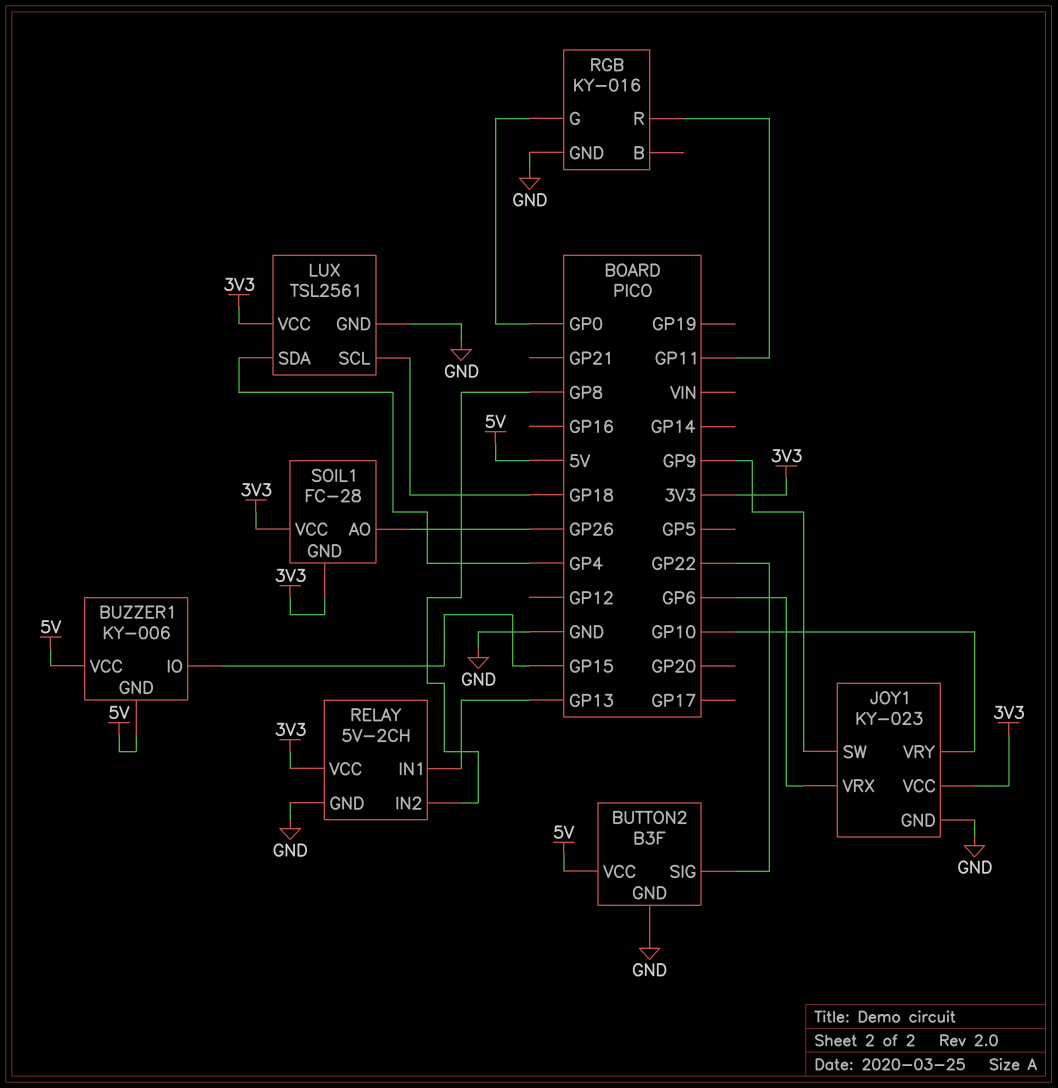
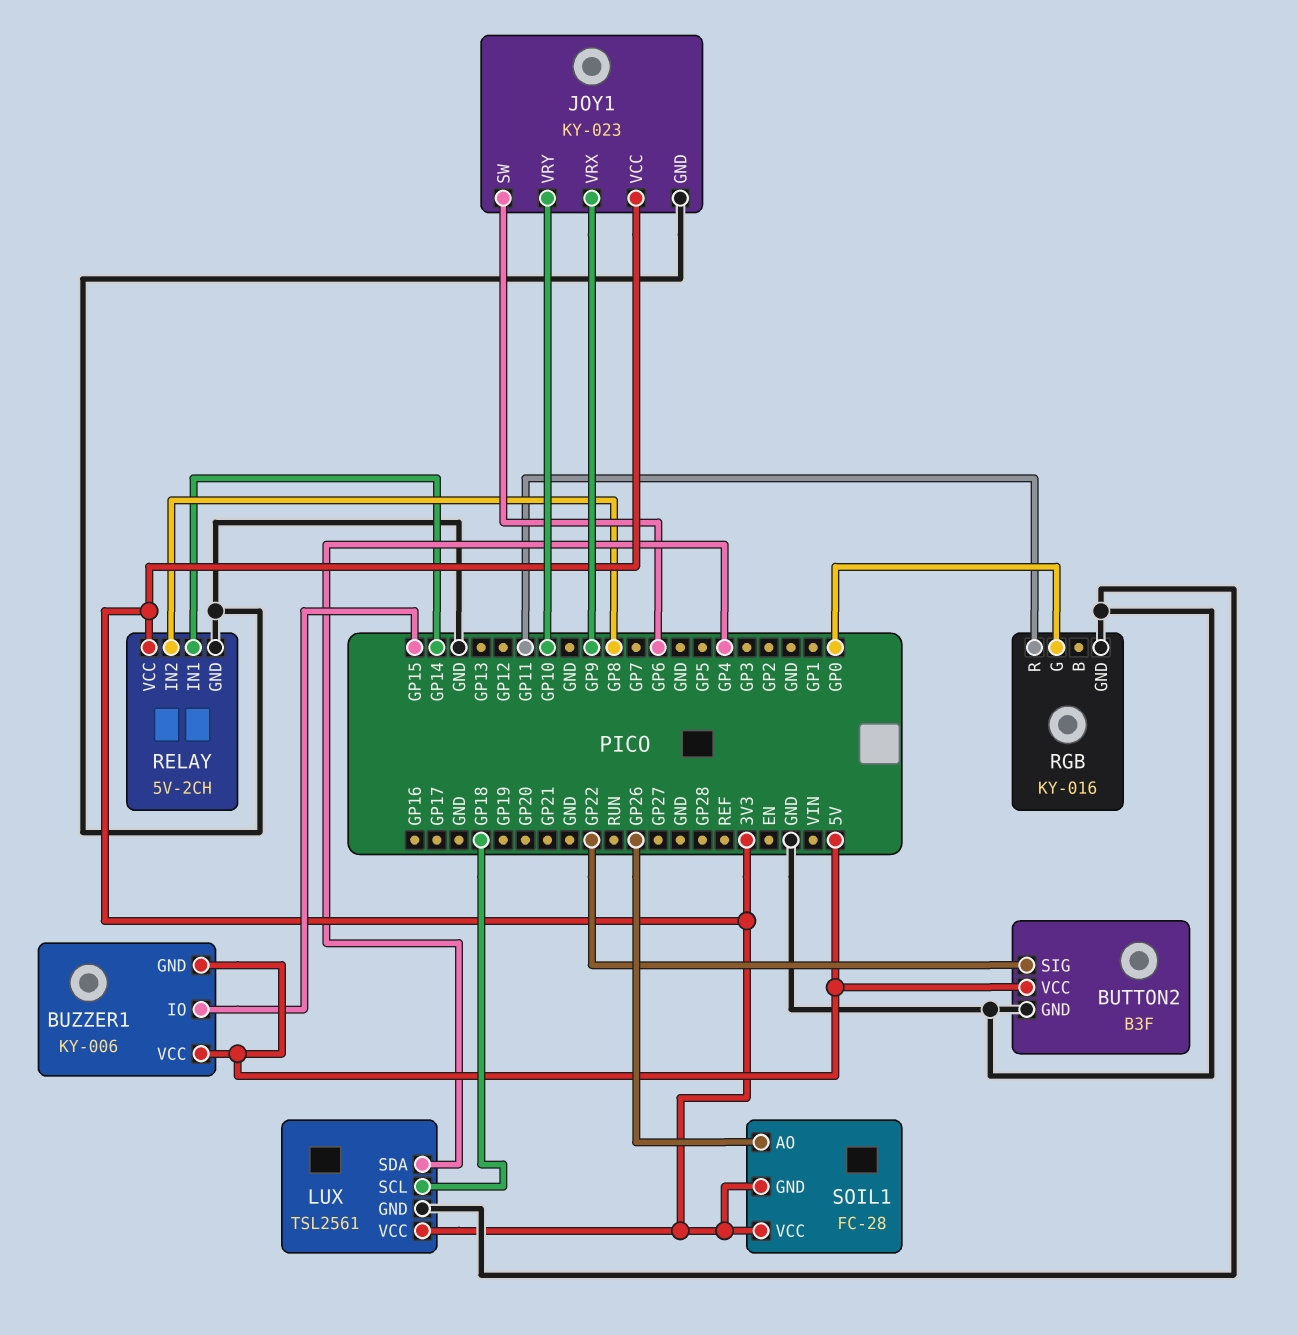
JOY1 pin SW: GP9 -> GP6
JOY1 pin VRX: GP6 -> GP9
RELAY pin IN1: GP13 -> GP14

